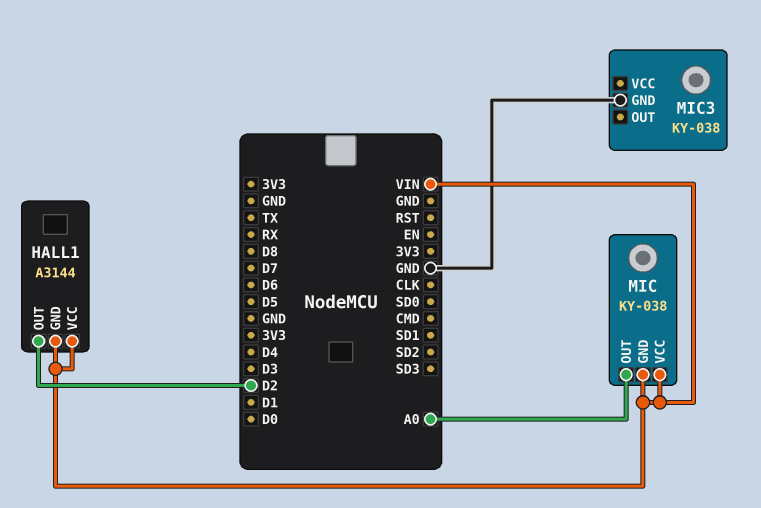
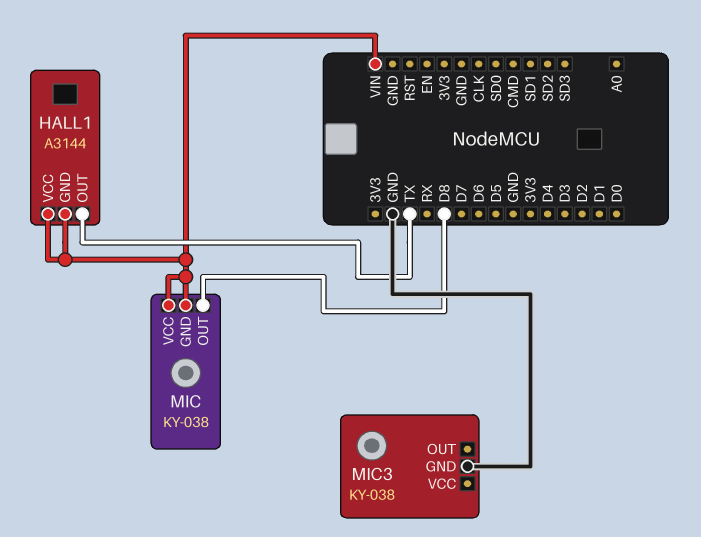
HALL1 pin OUT: D2 -> TX
MIC pin OUT: A0 -> D8

